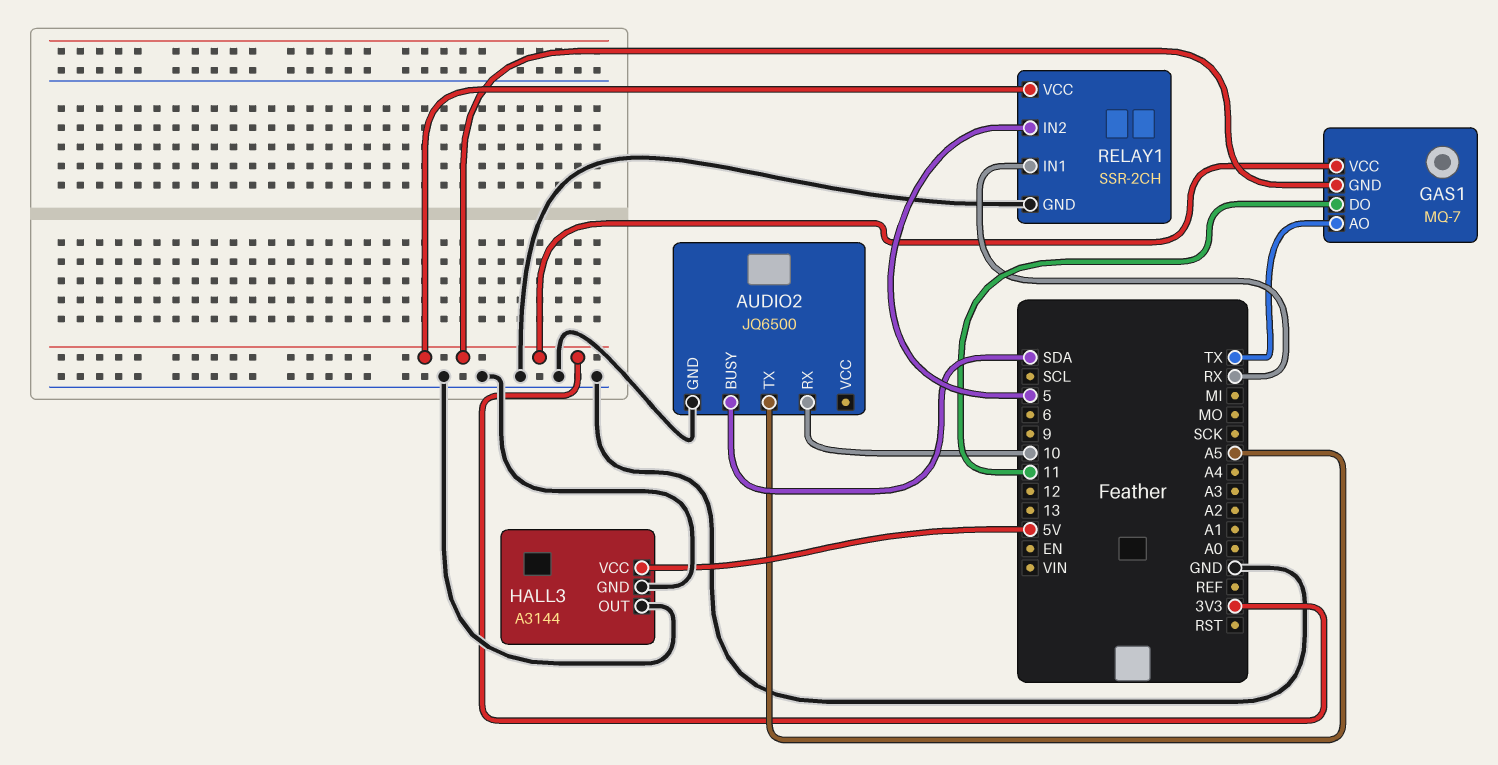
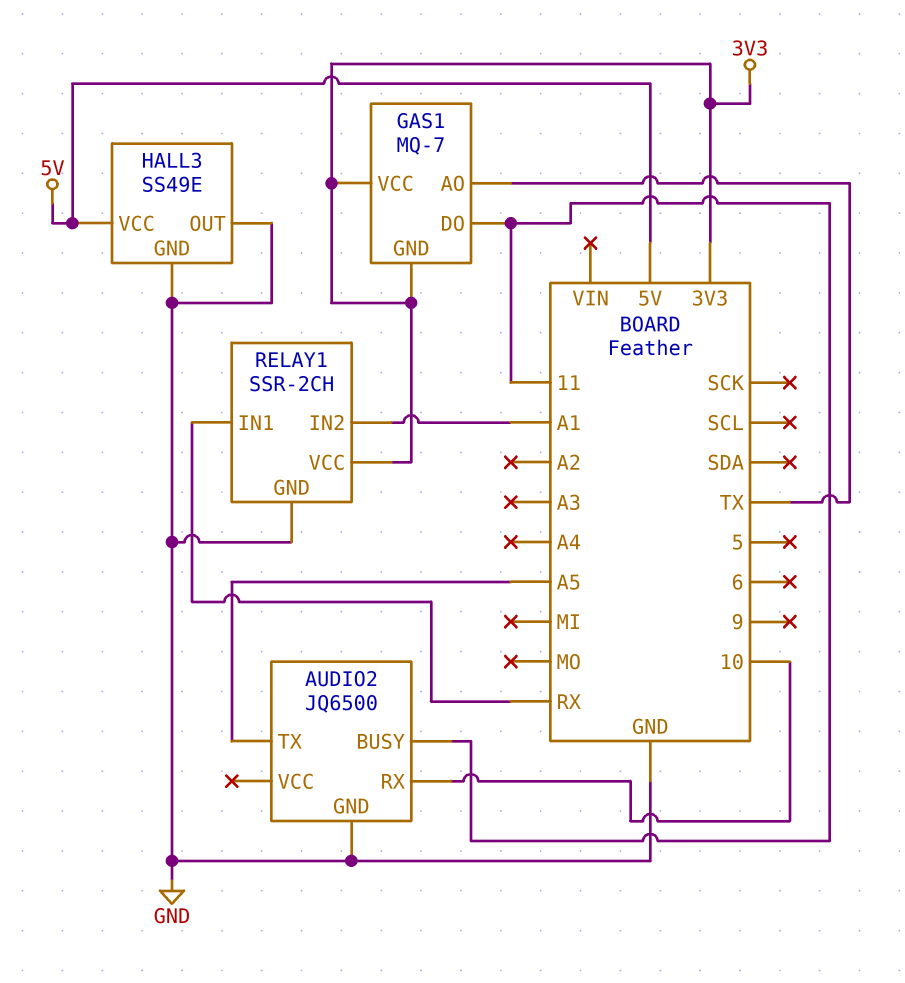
AUDIO2 pin BUSY: SDA -> 11
HALL3: A3144 -> SS49E
RELAY1 pin IN2: 5 -> A1

